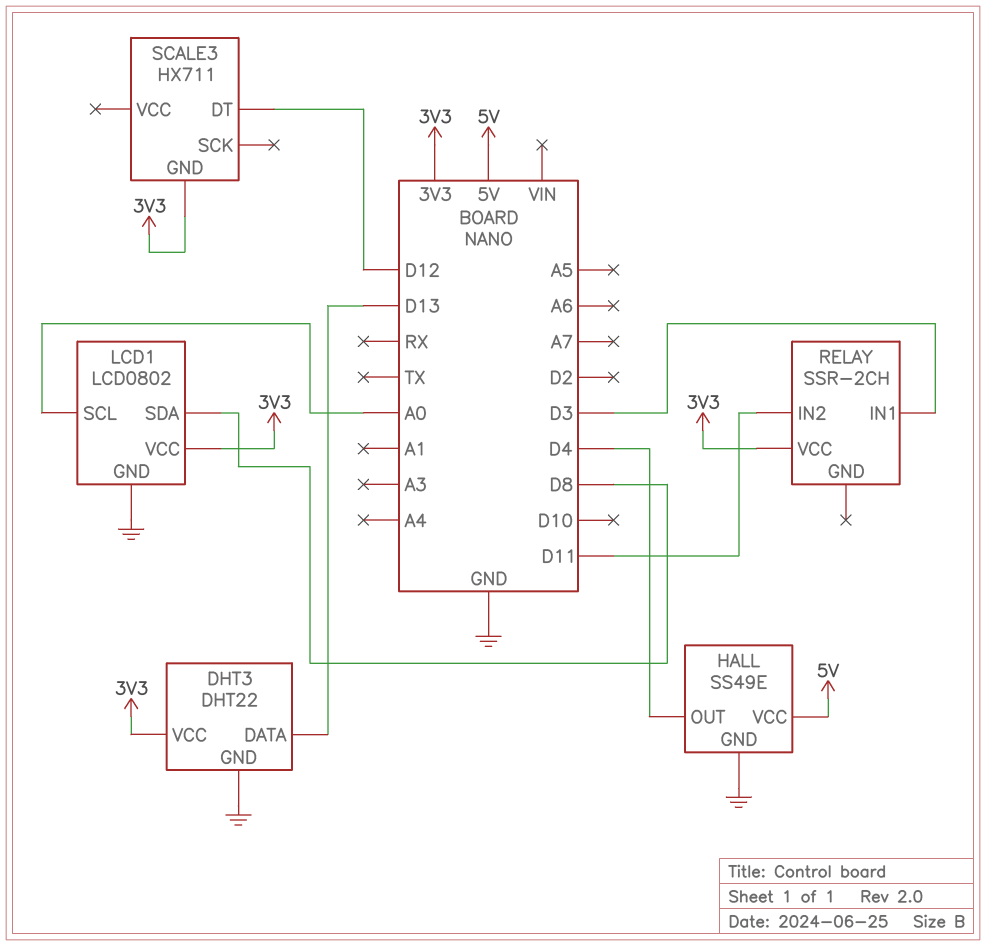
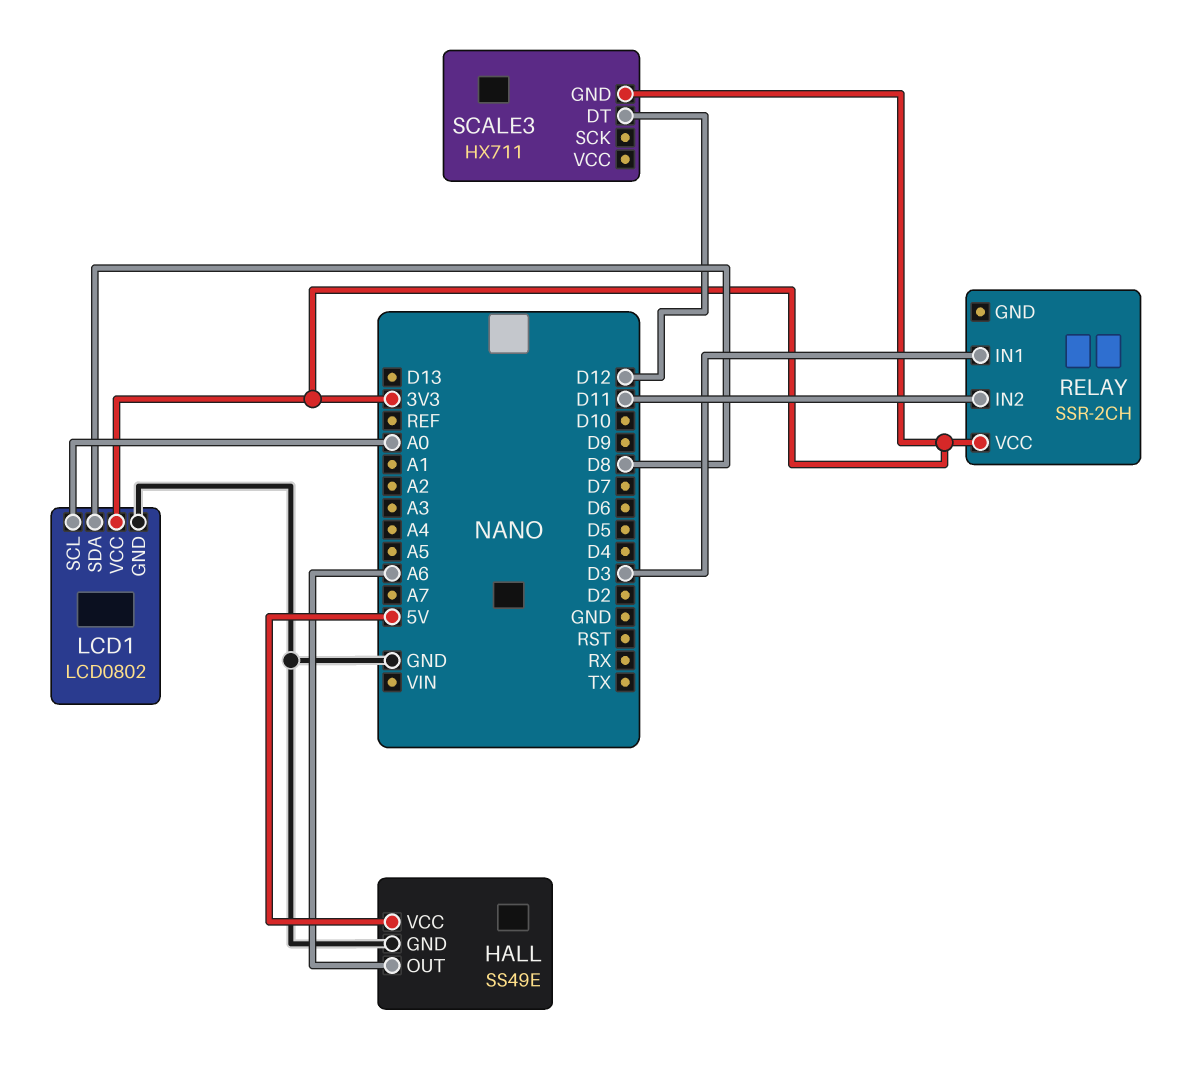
DHT3: DHT22 -> none
DHT3 pin DATA: D13 -> none
DHT3 pin GND: GND -> none
DHT3 pin VCC: 3V3 -> none
HALL pin OUT: D4 -> A6

